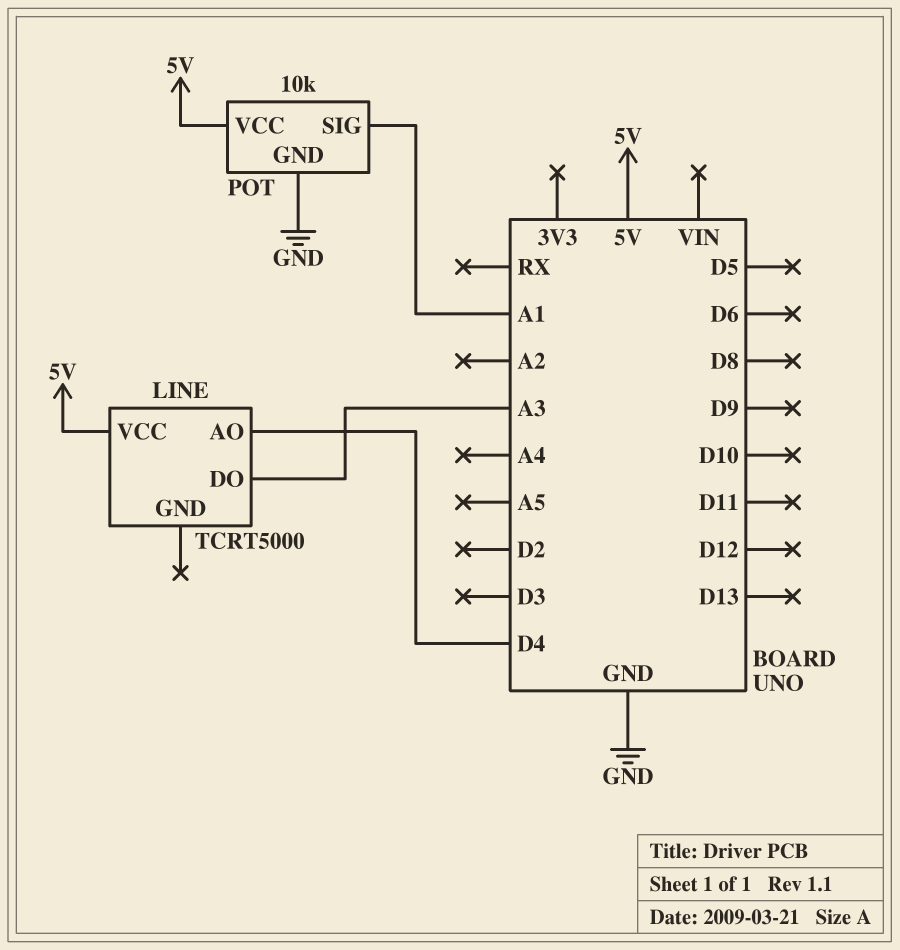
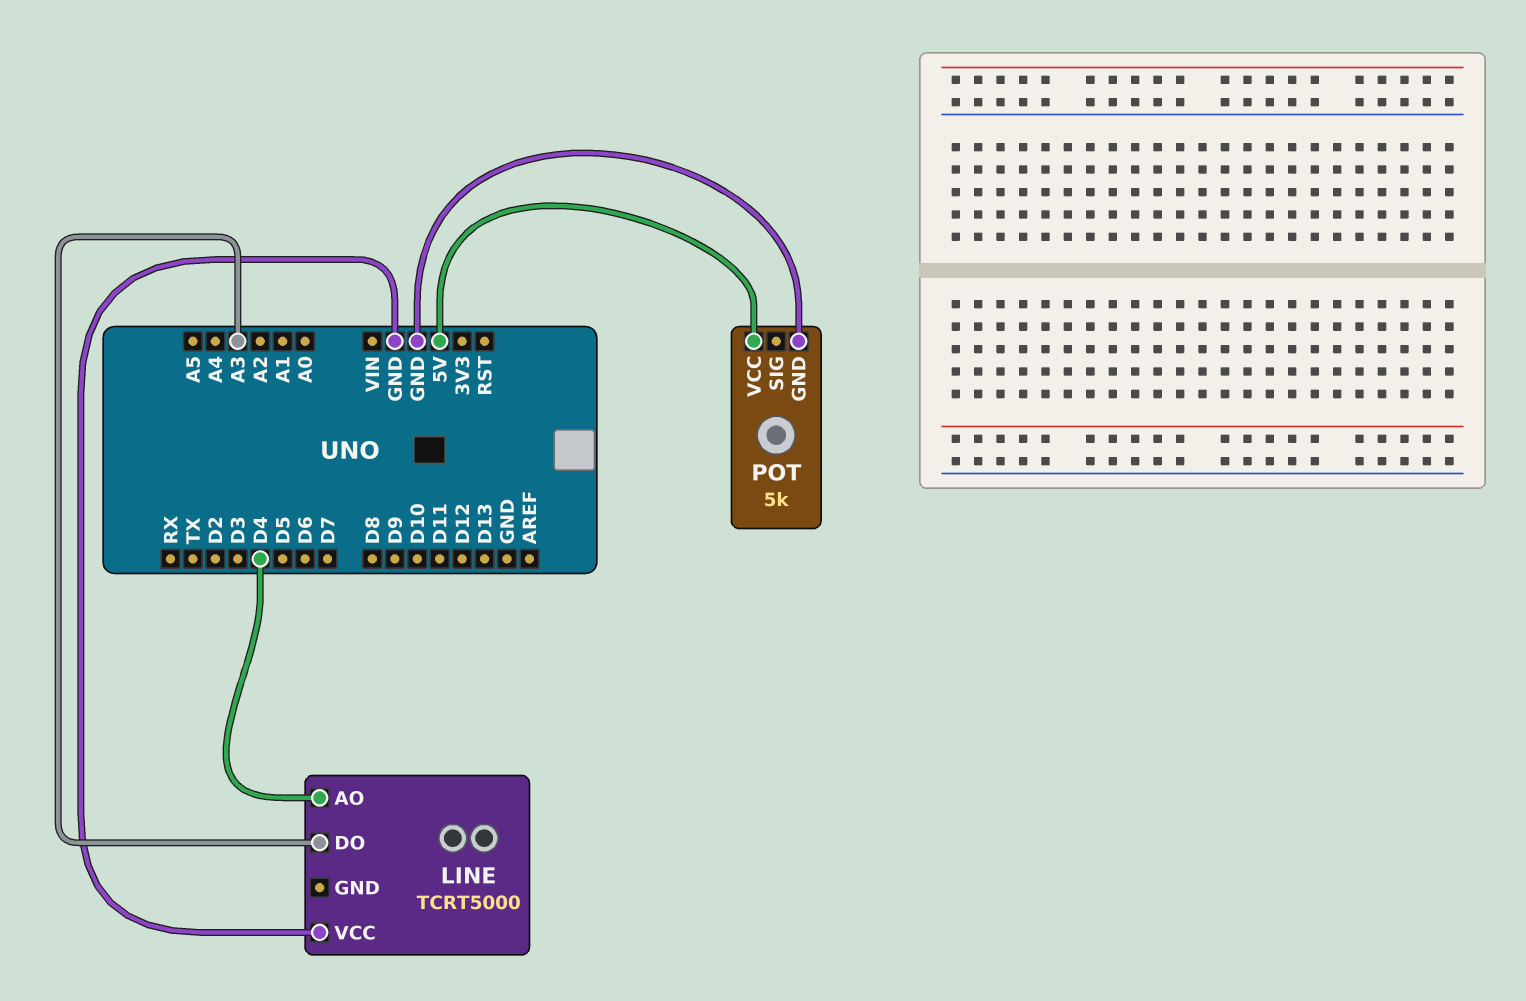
LINE pin VCC: 5V -> GND
POT: 10k -> 5k
POT pin SIG: A1 -> none

